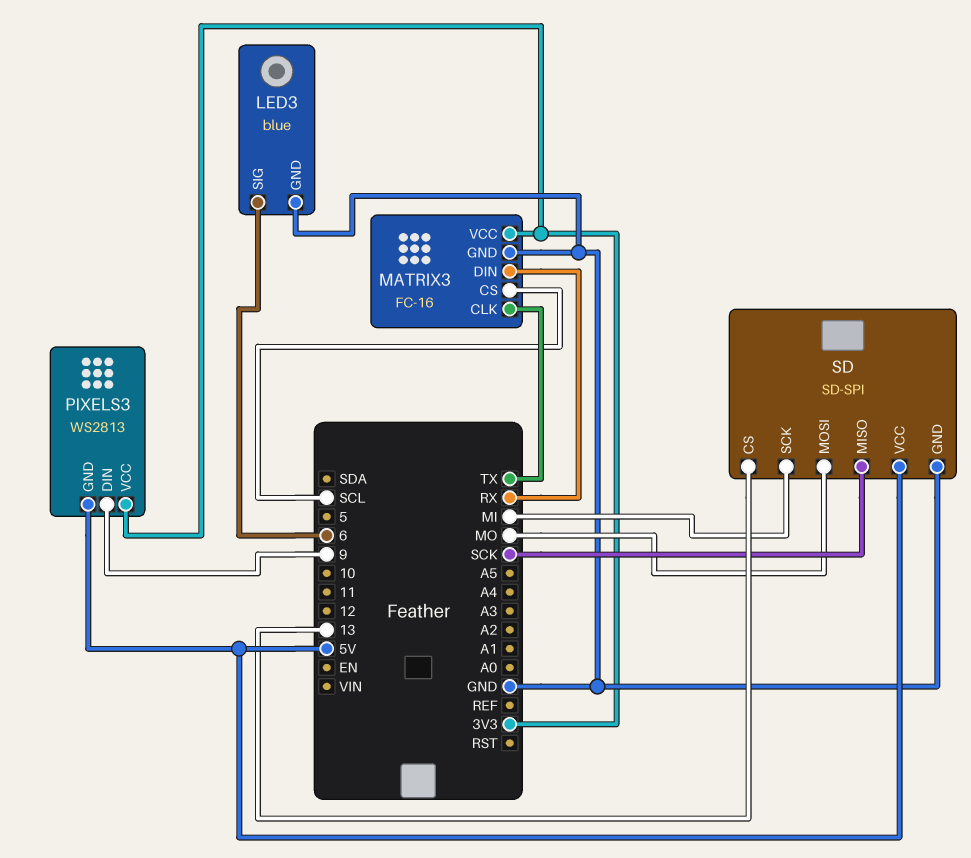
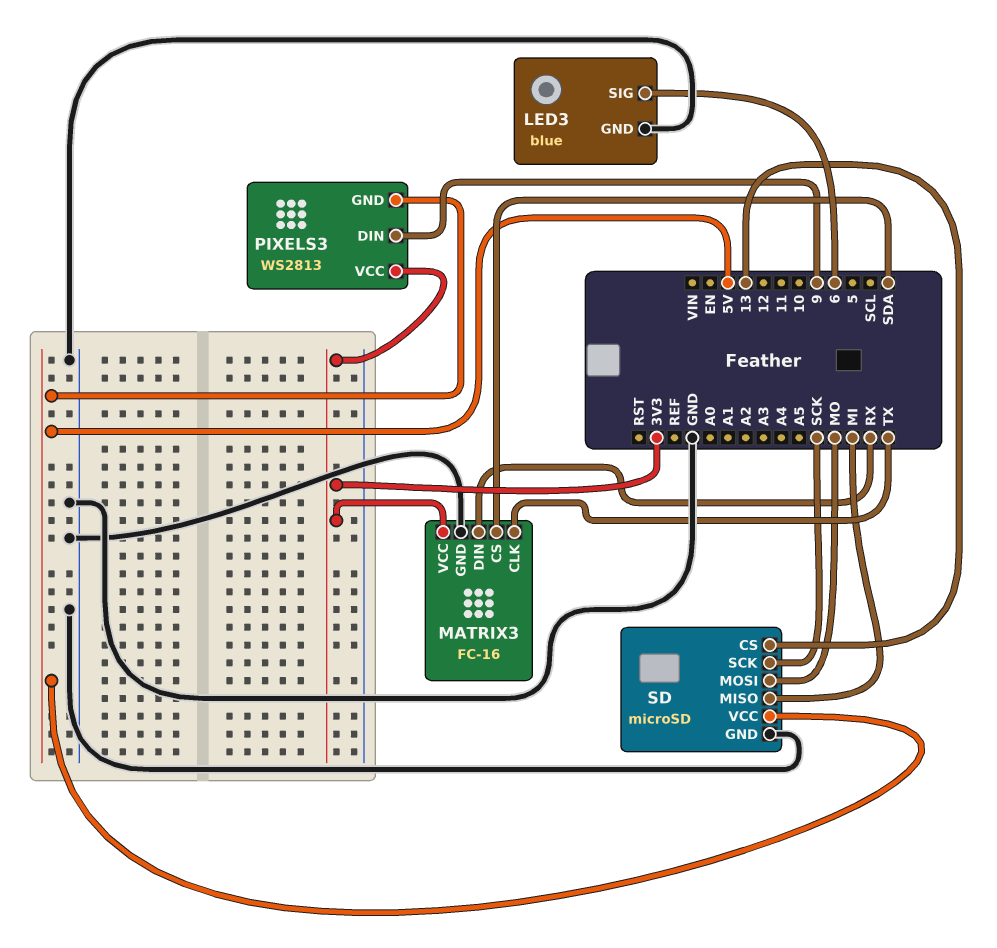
MATRIX3 pin CS: SCL -> SDA
SD: SD-SPI -> microSD
SD pin MISO: SCK -> MI
SD pin SCK: MI -> SCK

